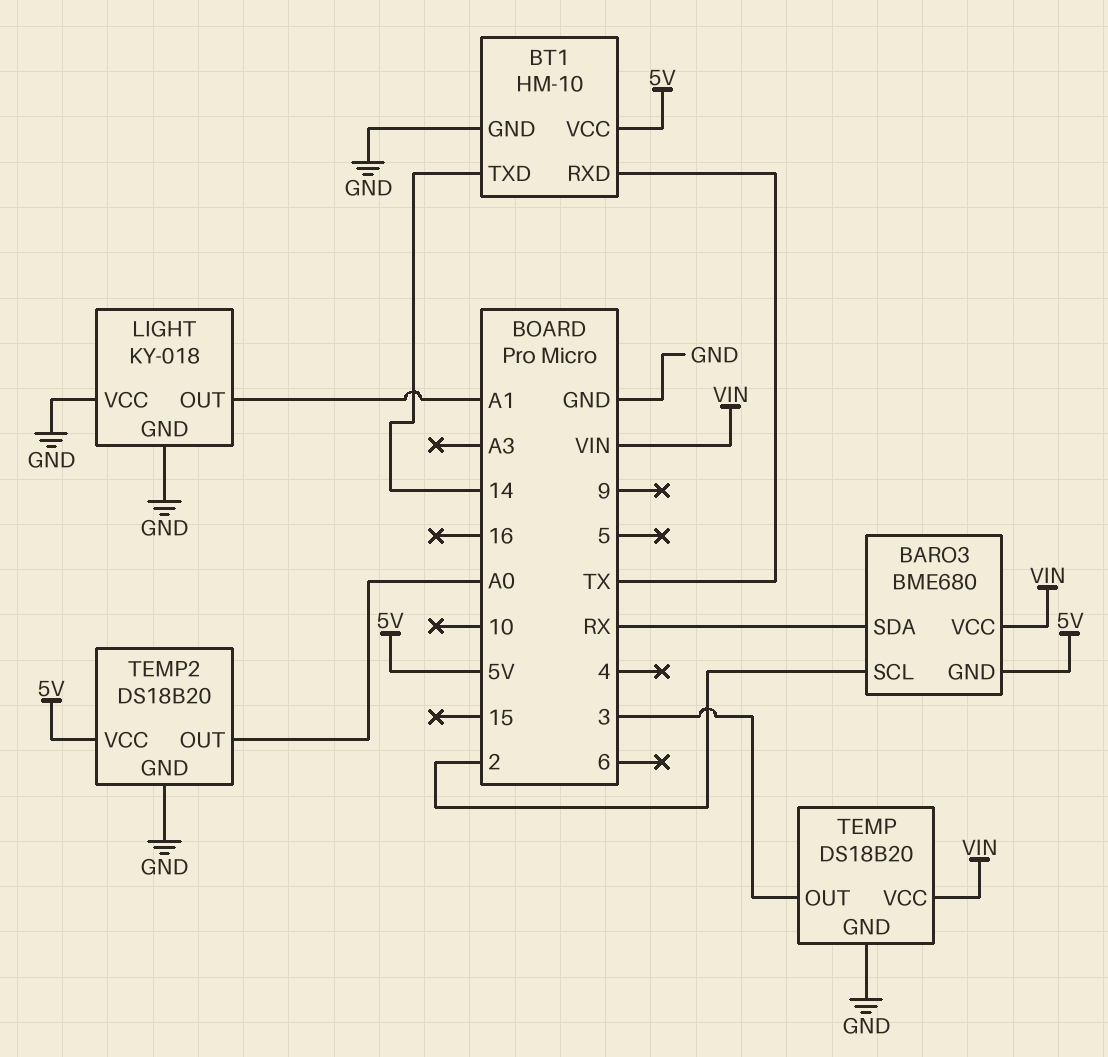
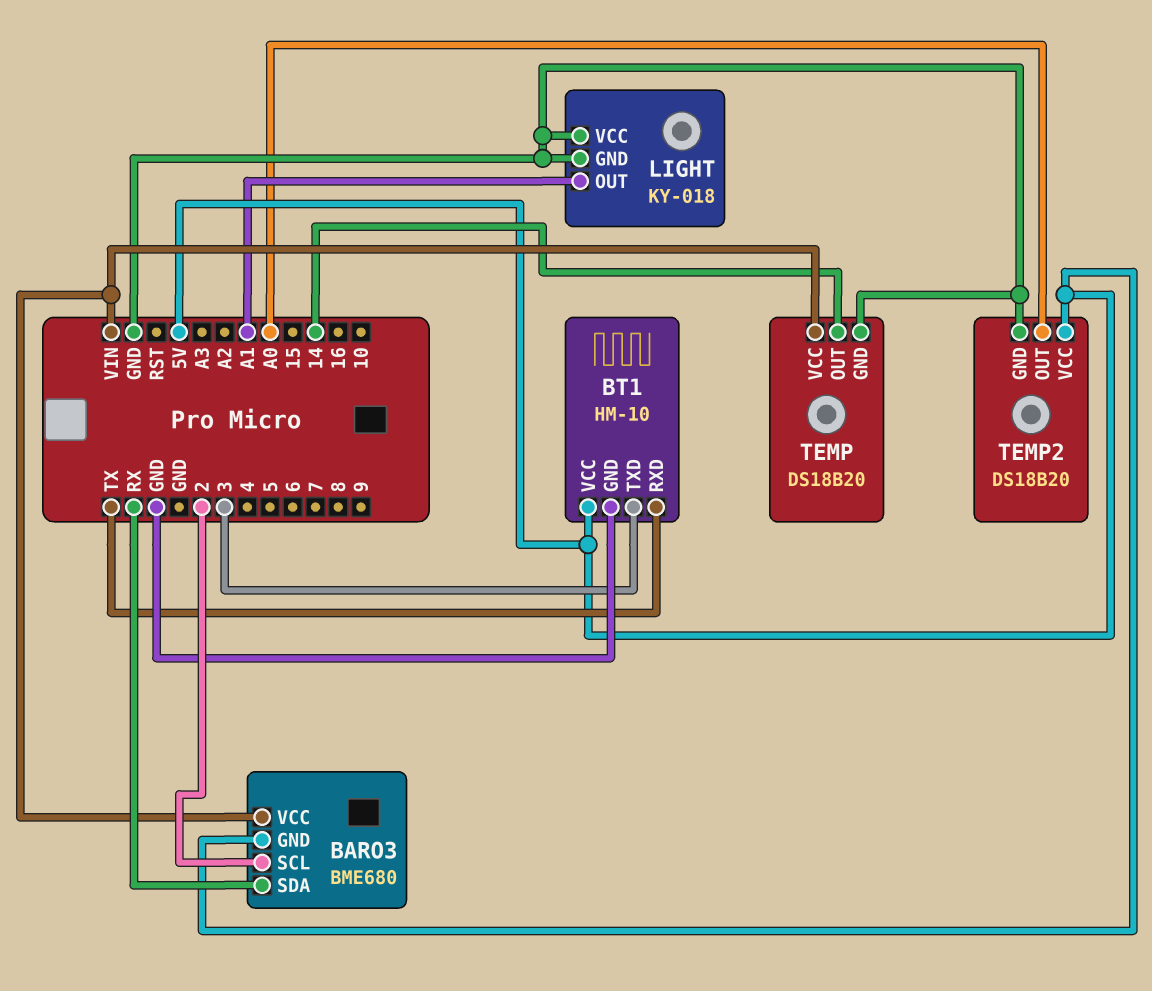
BT1 pin TXD: 14 -> 3
TEMP pin OUT: 3 -> 14

